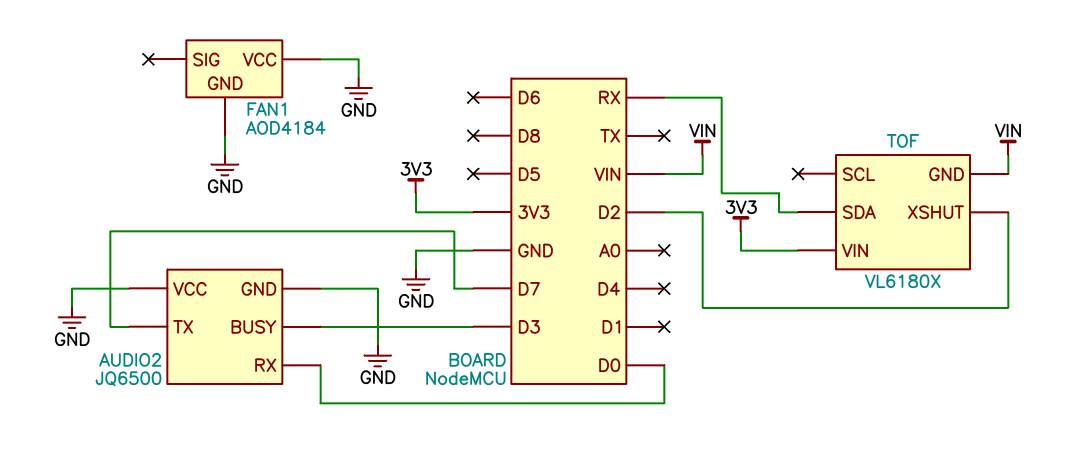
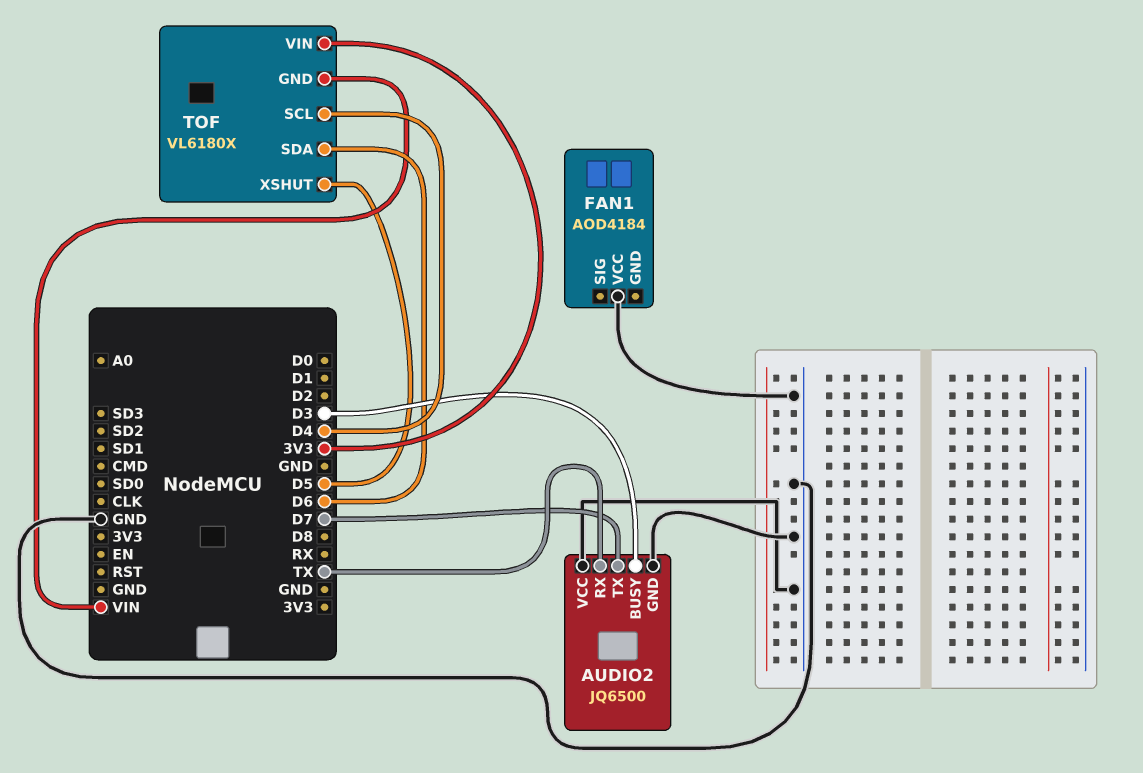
AUDIO2 pin RX: D0 -> TX
FAN1 pin GND: GND -> none
TOF pin SCL: none -> D4
TOF pin SDA: RX -> D6
TOF pin XSHUT: D2 -> D5

